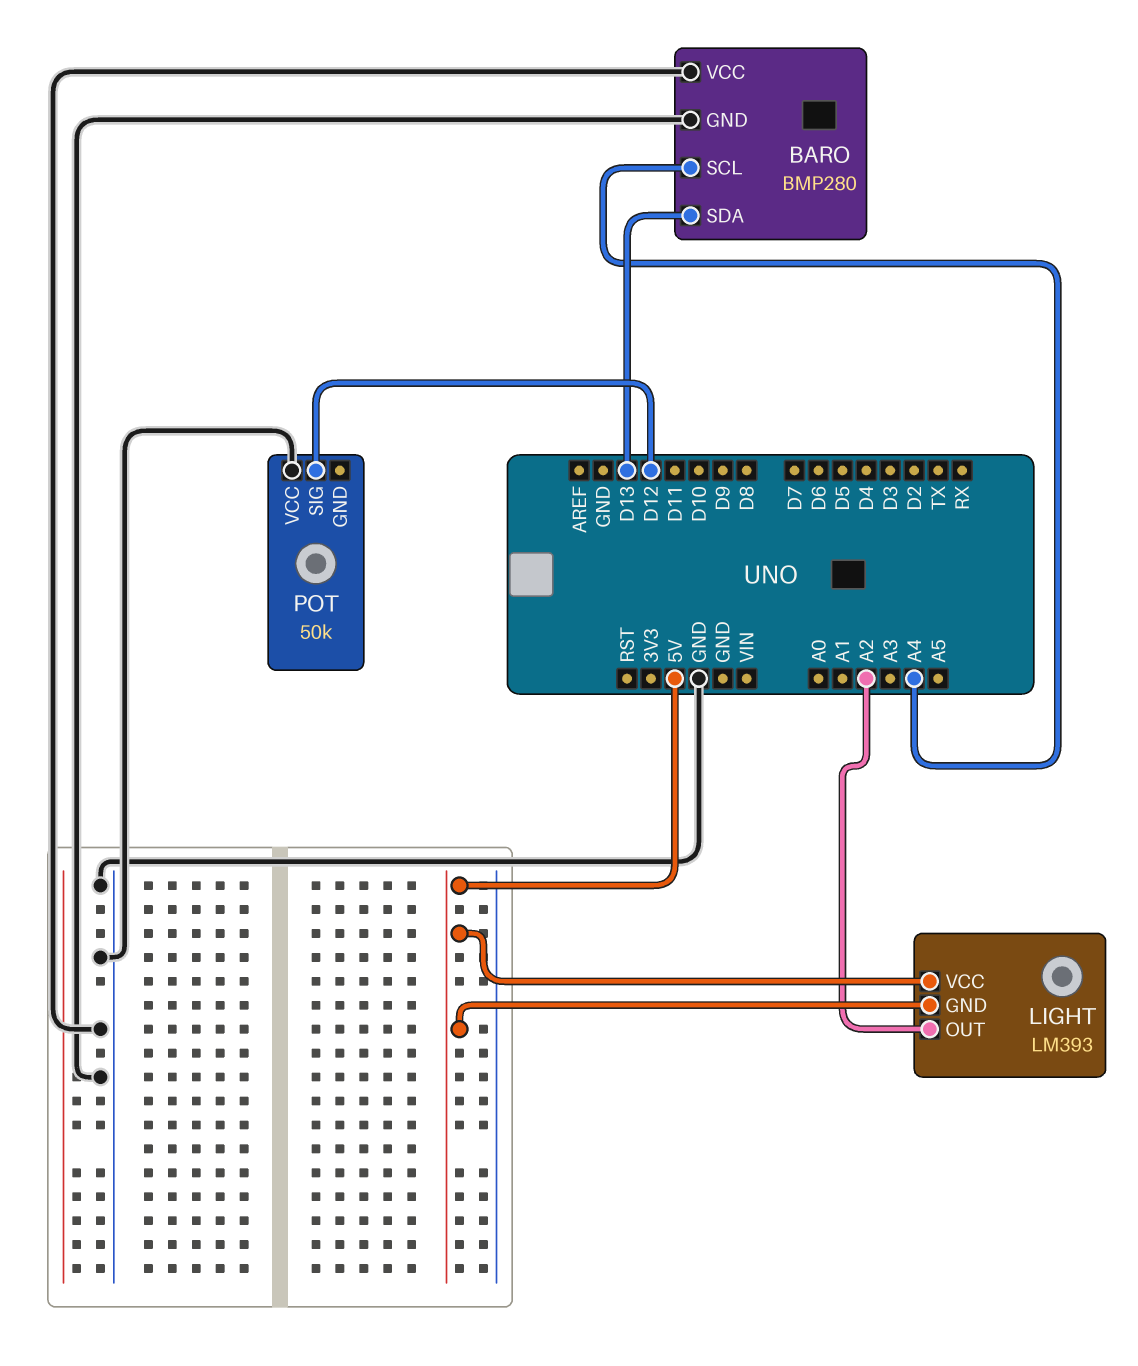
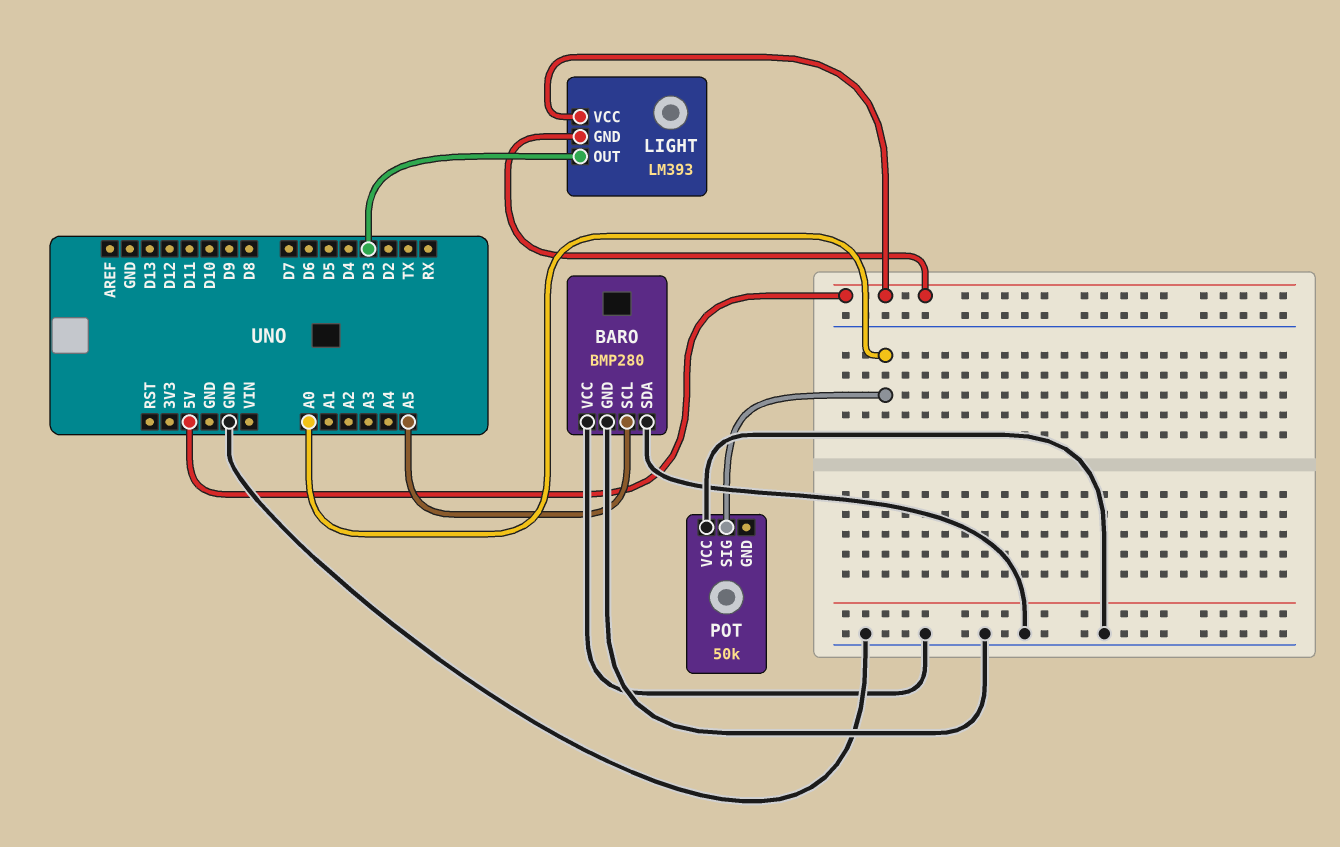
BARO pin SCL: A4 -> A5
BARO pin SDA: D13 -> GND
LIGHT pin OUT: A2 -> D3
POT pin SIG: D12 -> A0

